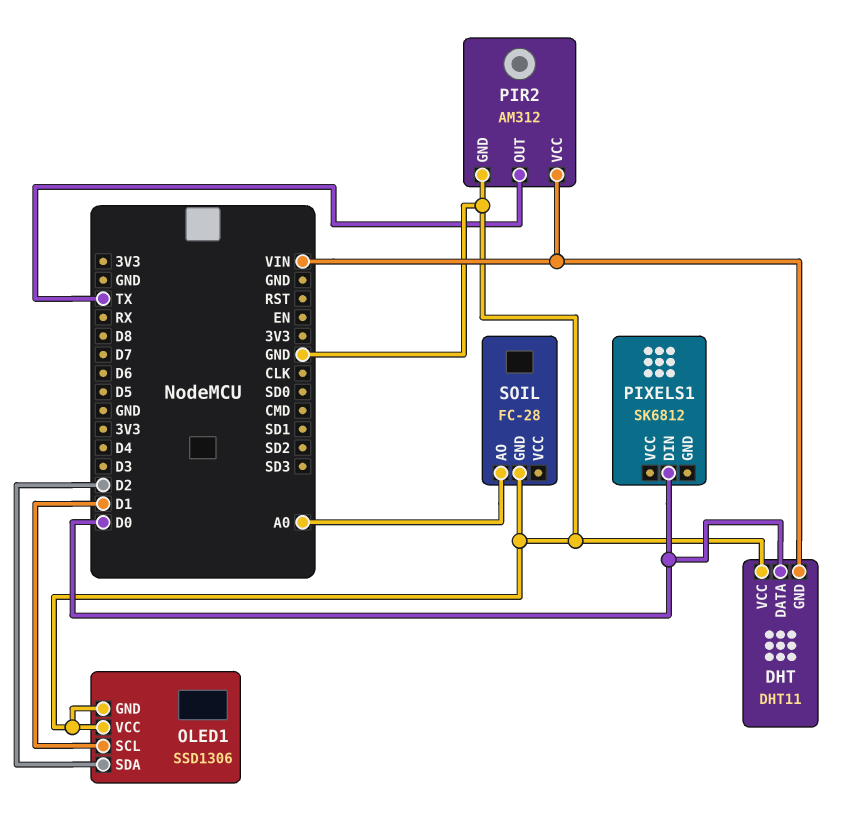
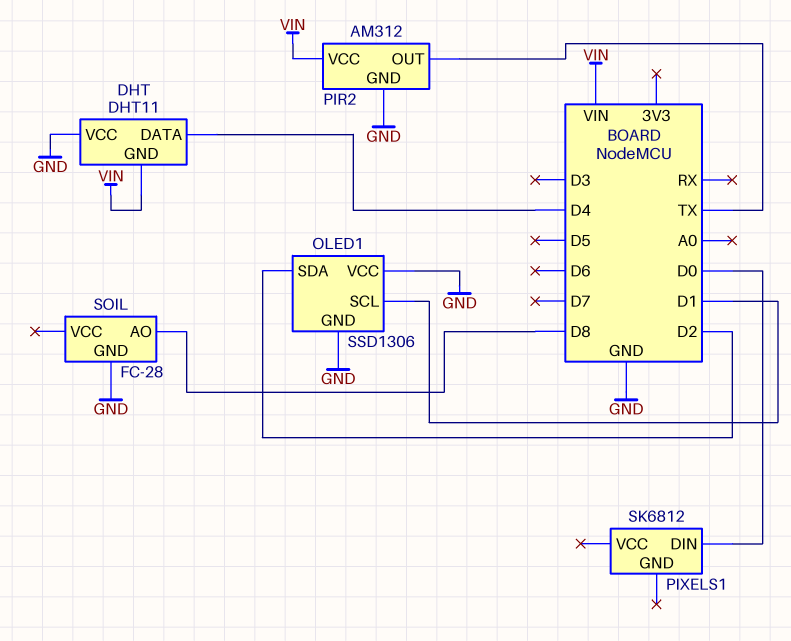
DHT pin DATA: D0 -> D4
SOIL pin AO: A0 -> D8

